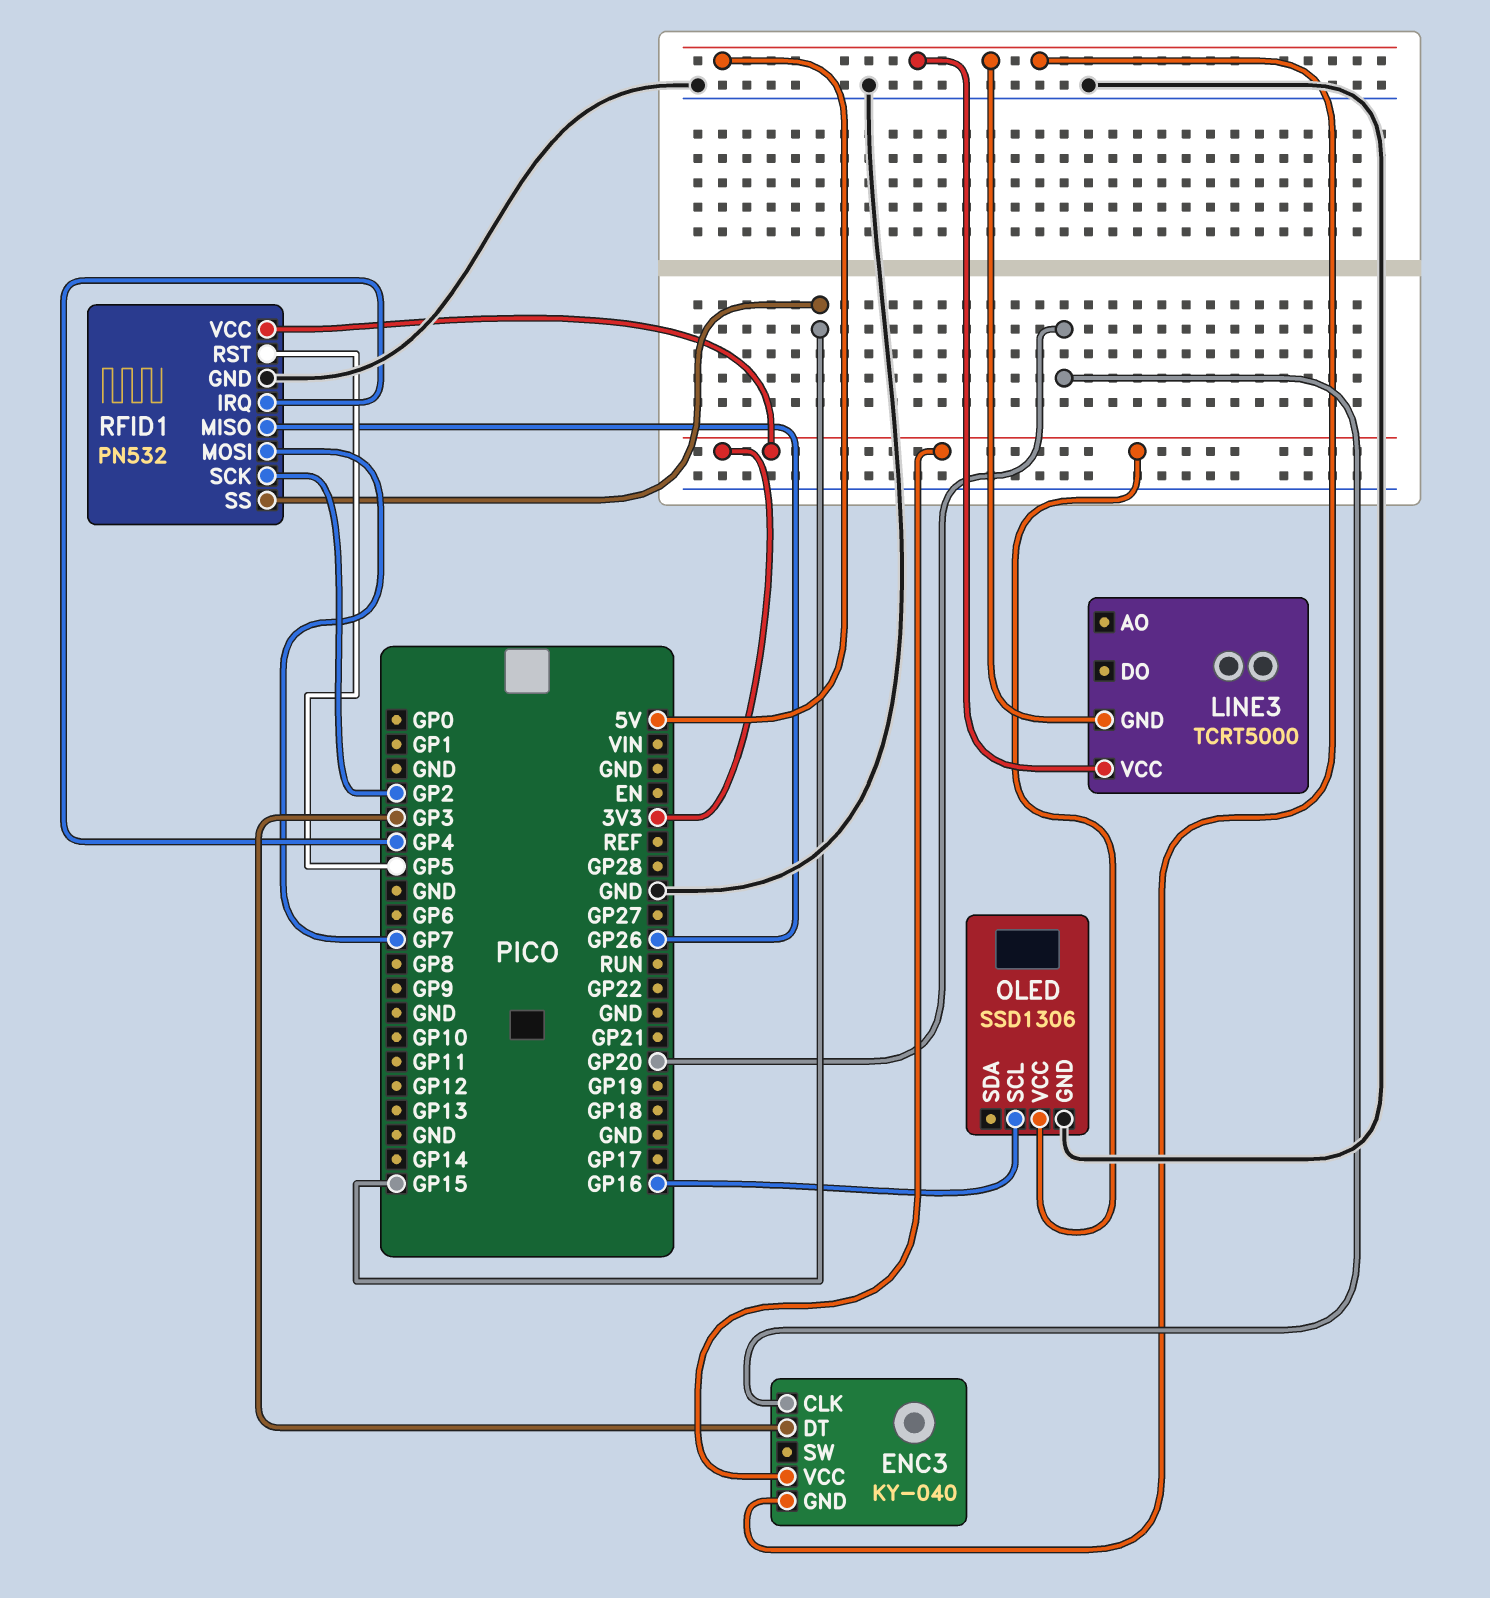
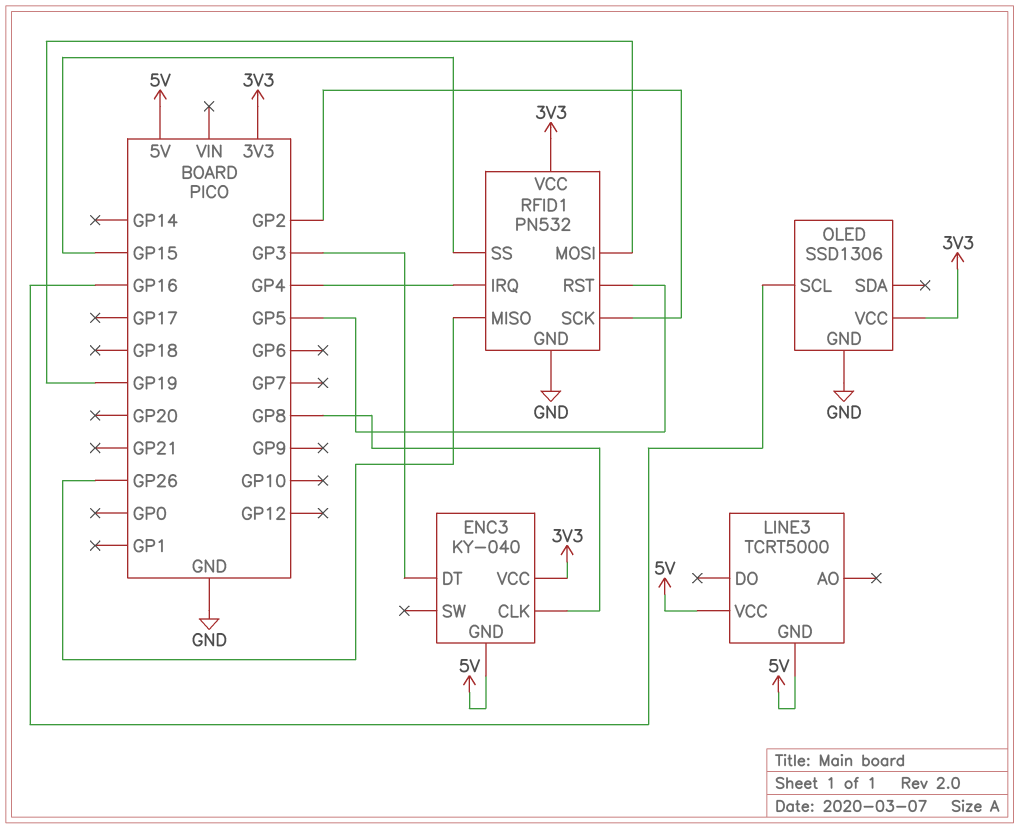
ENC3 pin CLK: GP20 -> GP8
RFID1 pin MOSI: GP7 -> GP19

